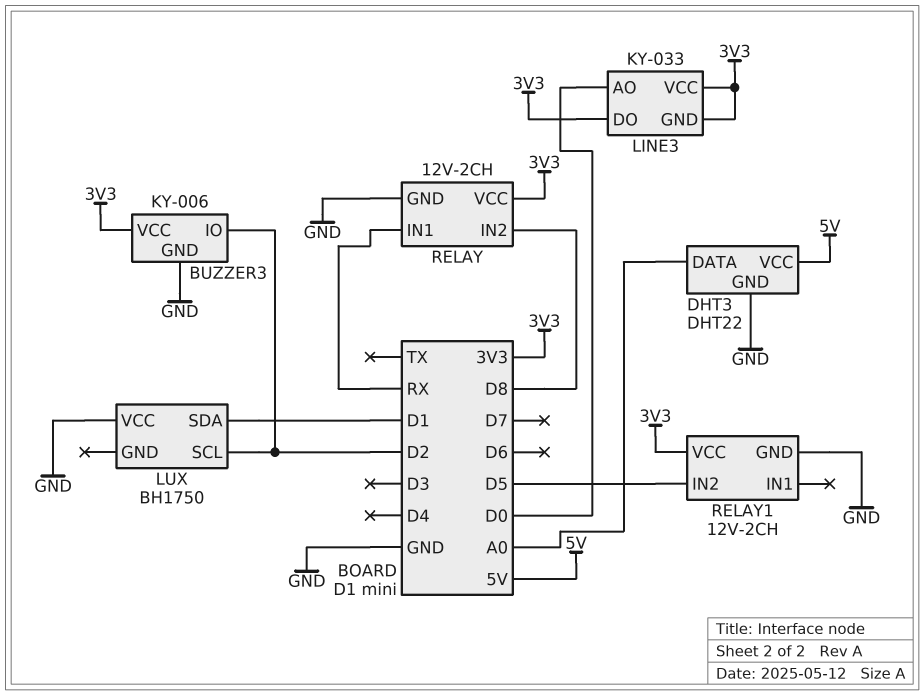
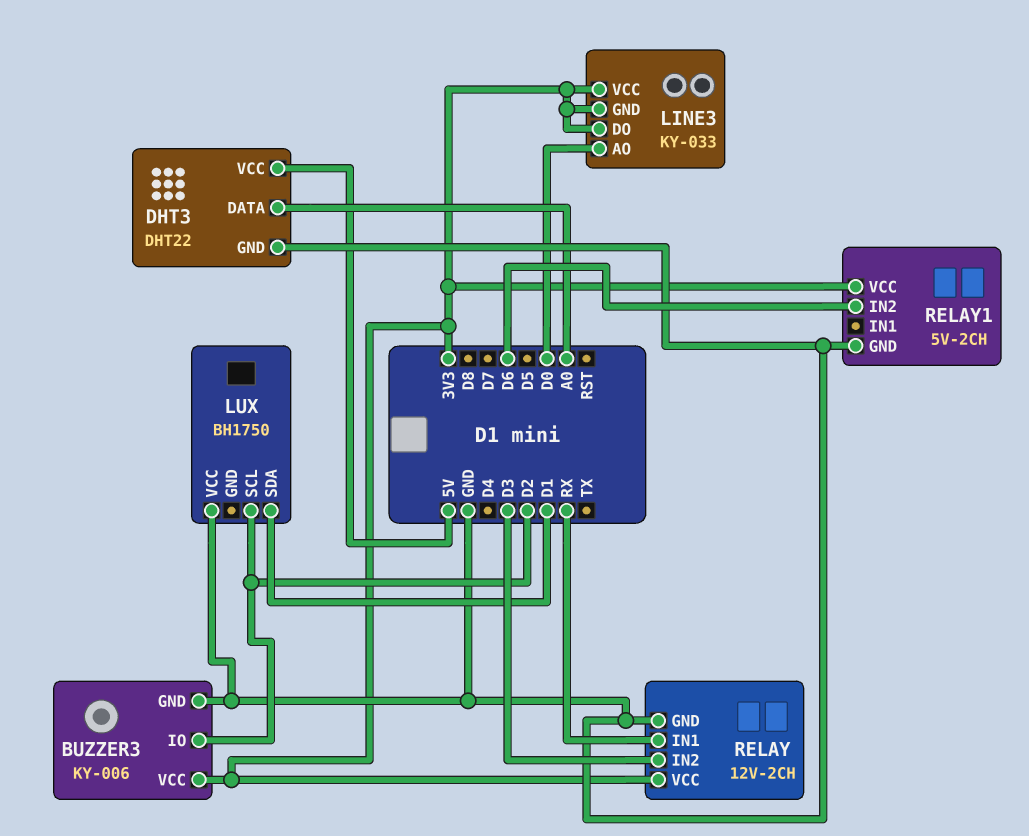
RELAY pin IN2: D8 -> D3
RELAY1: 12V-2CH -> 5V-2CH
RELAY1 pin IN2: D5 -> D6

